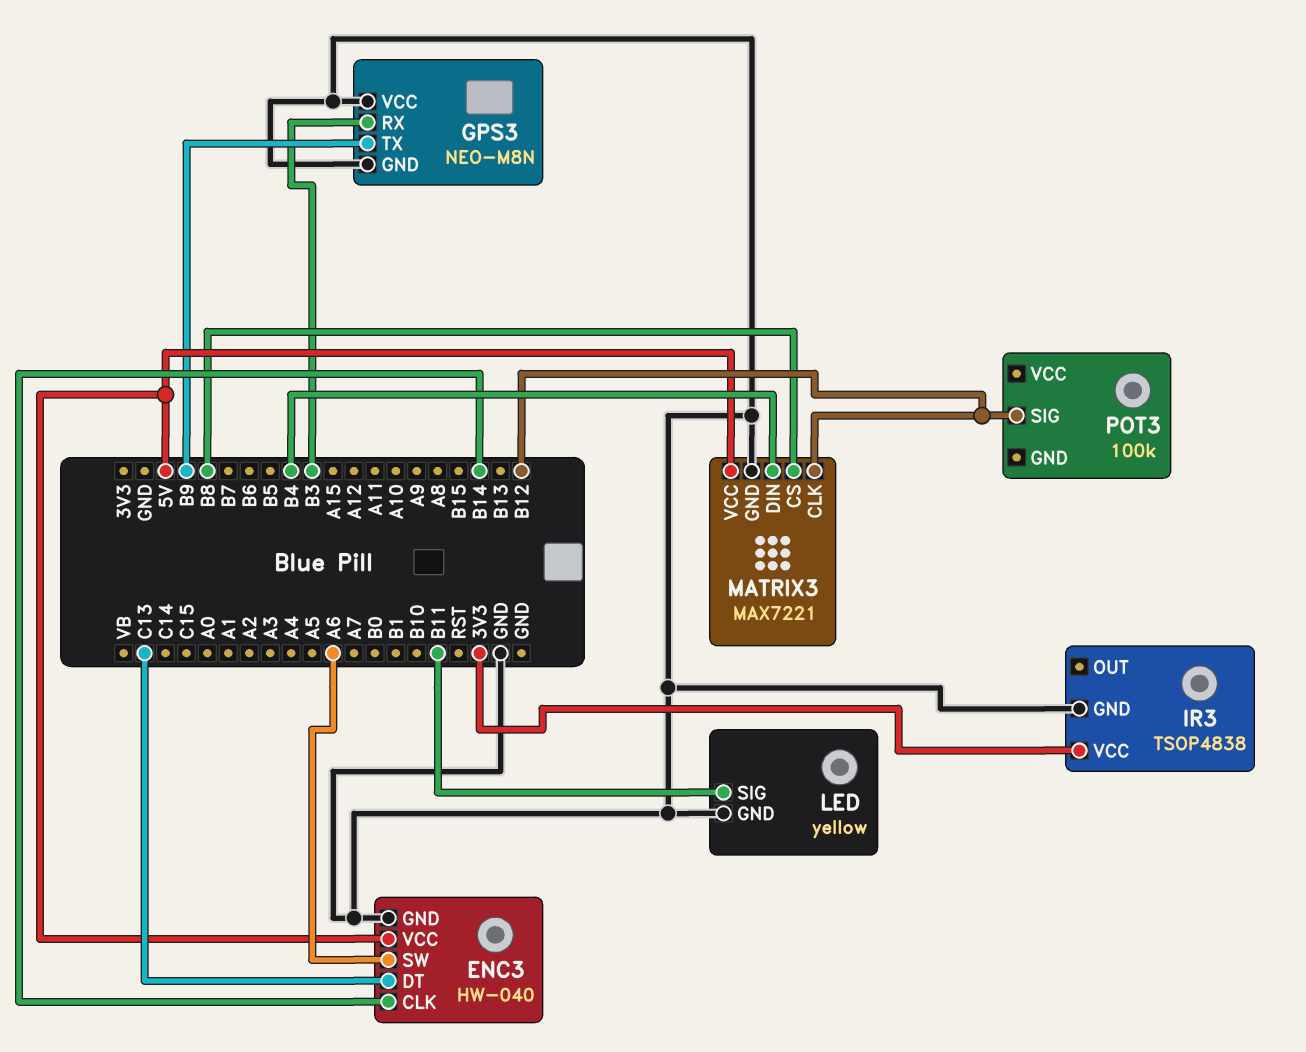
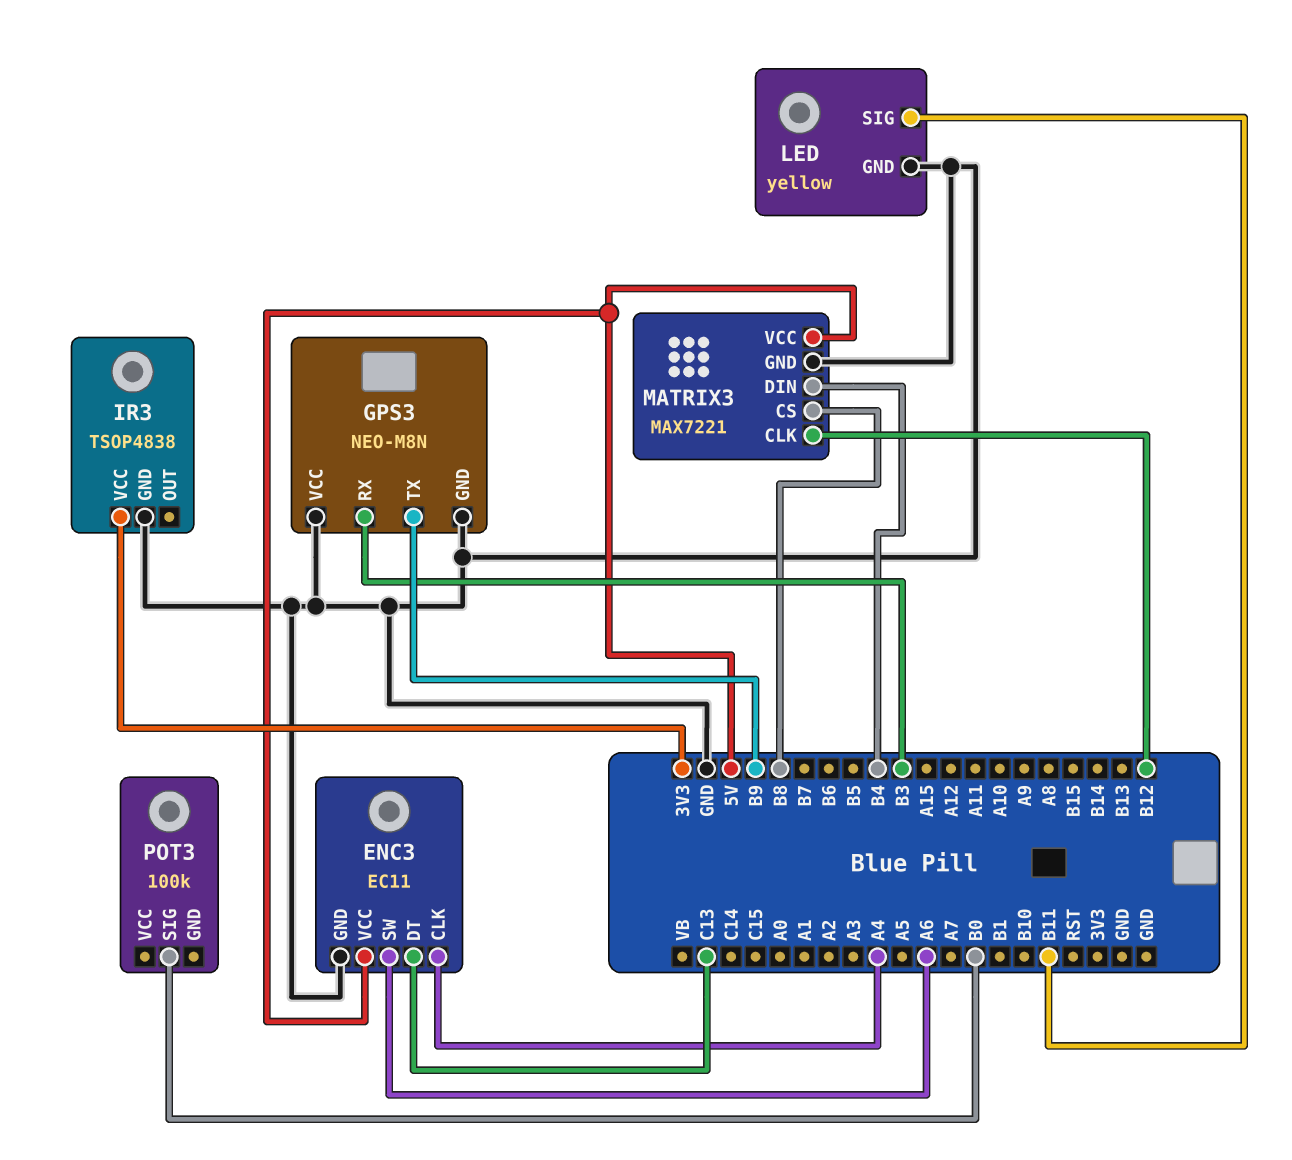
ENC3: HW-040 -> EC11
ENC3 pin CLK: B14 -> A4
POT3 pin SIG: B12 -> B0

